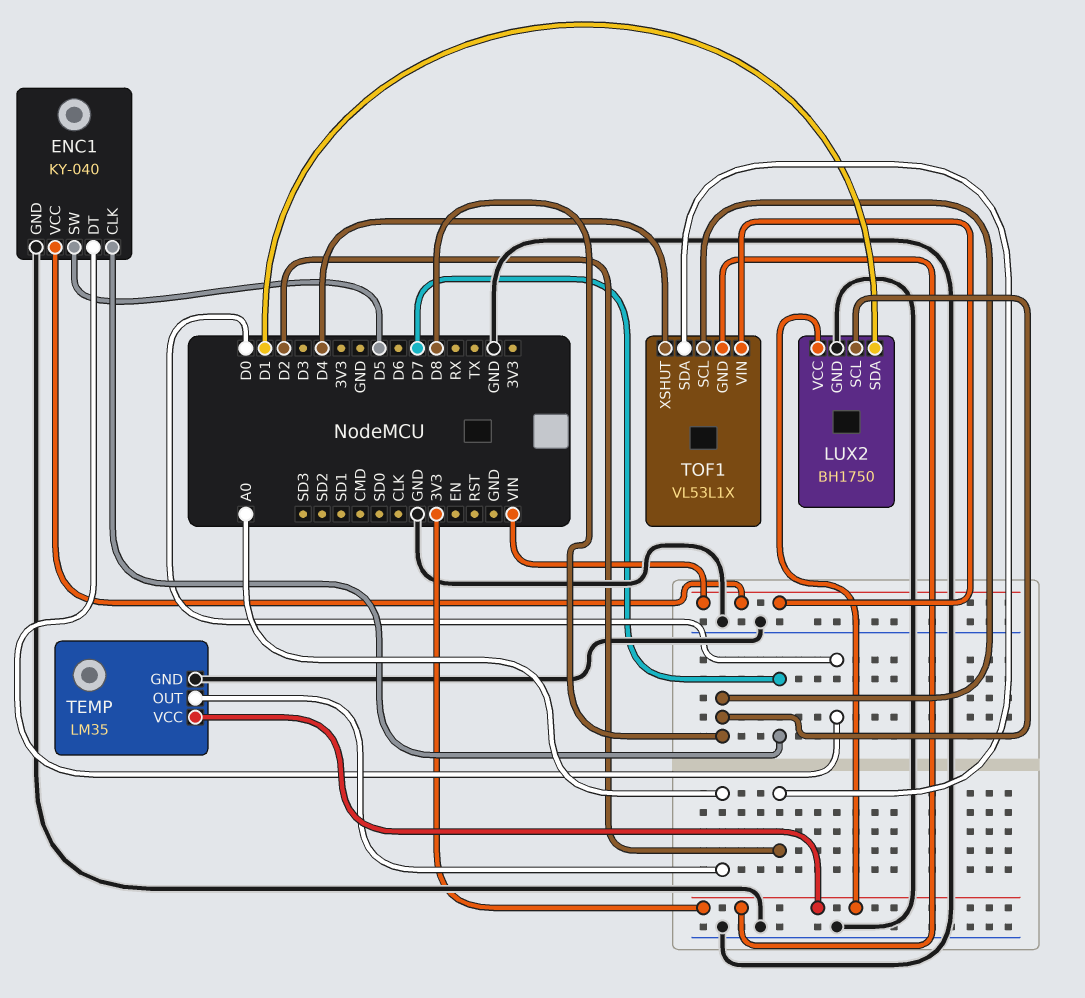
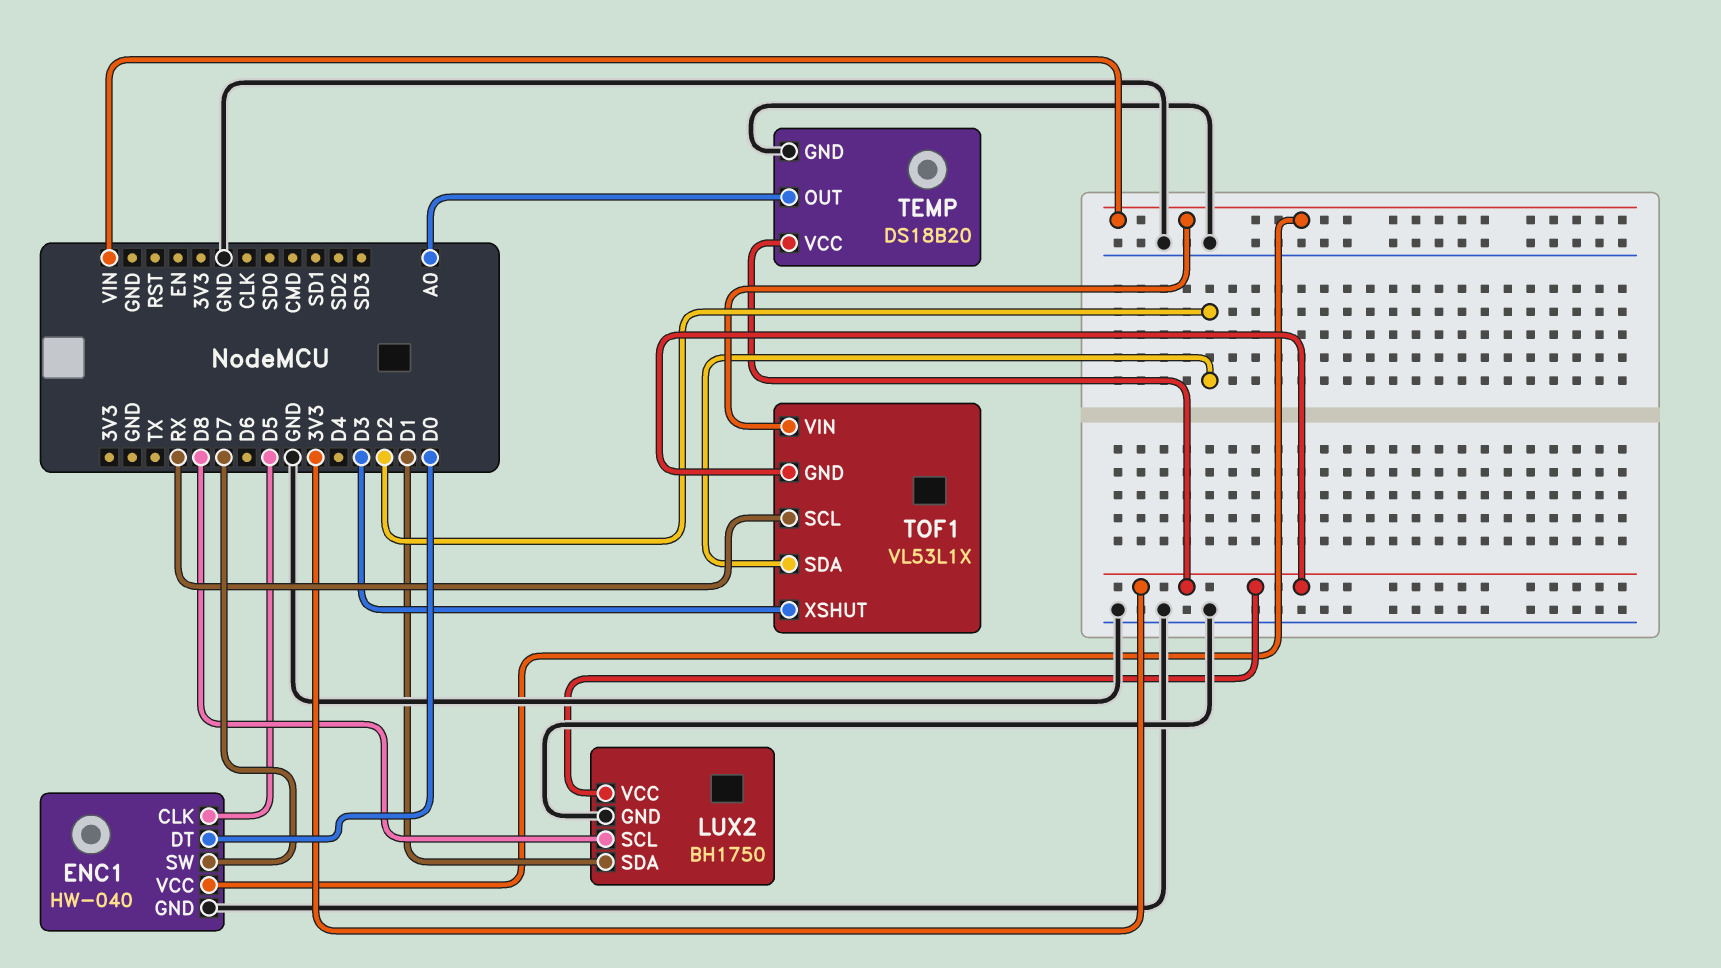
ENC1: KY-040 -> HW-040
ENC1 pin CLK: D7 -> D5
ENC1 pin SW: D5 -> D7
TEMP: LM35 -> DS18B20
TOF1 pin SCL: D8 -> RX
TOF1 pin XSHUT: D4 -> D3

